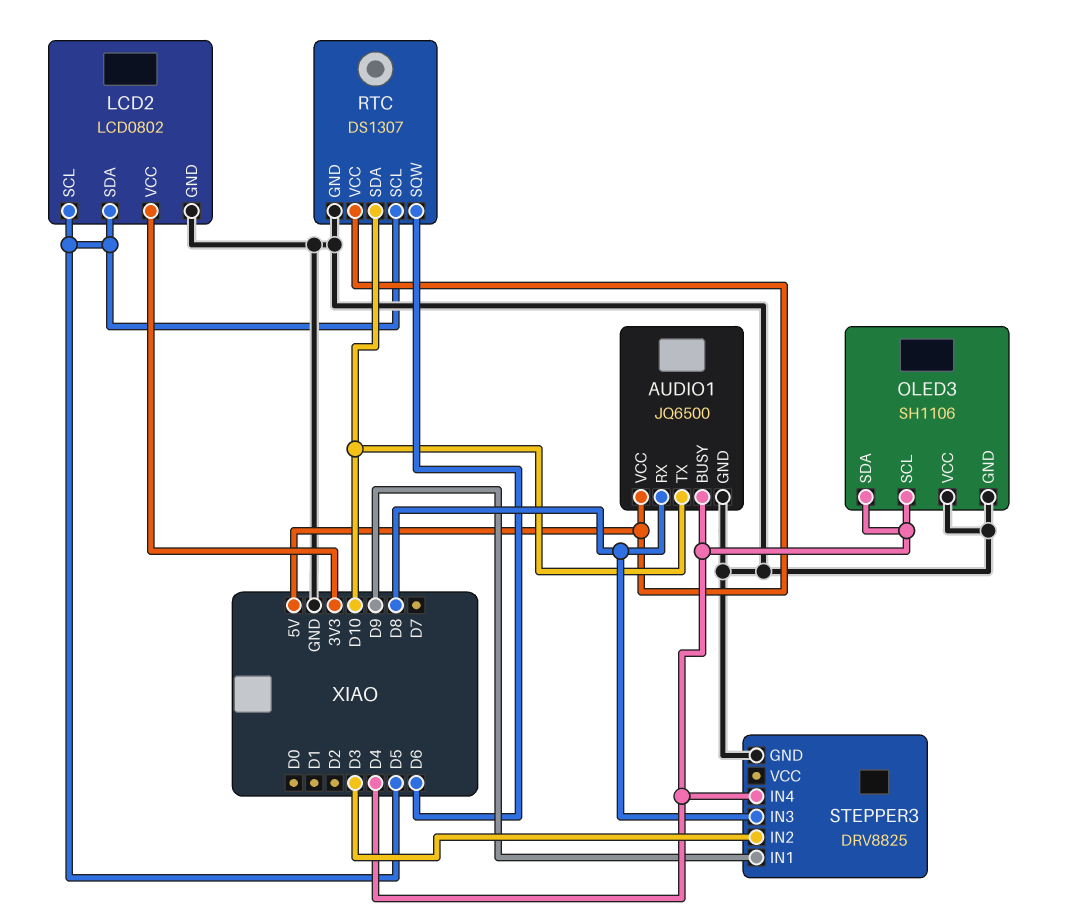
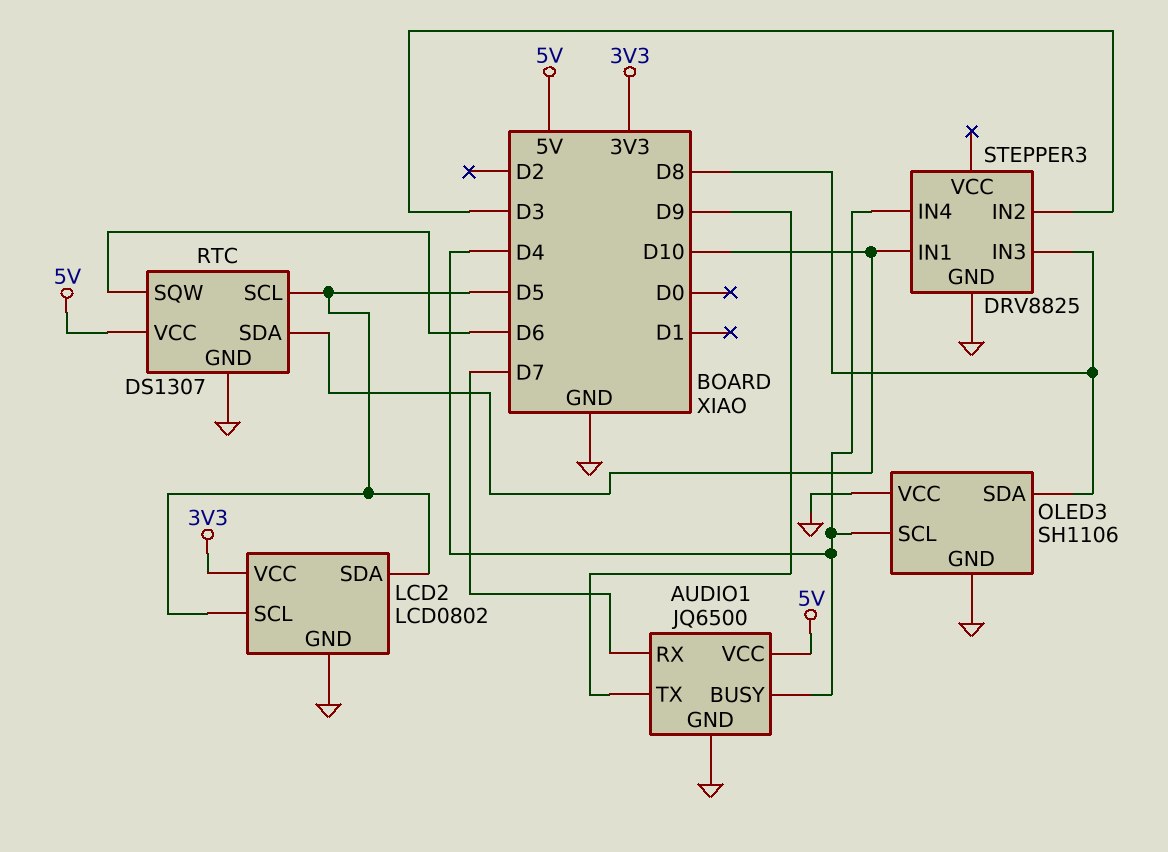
AUDIO1 pin RX: D8 -> D7
AUDIO1 pin TX: D10 -> D9
OLED3 pin SDA: D4 -> D8
STEPPER3 pin IN1: D9 -> D10

